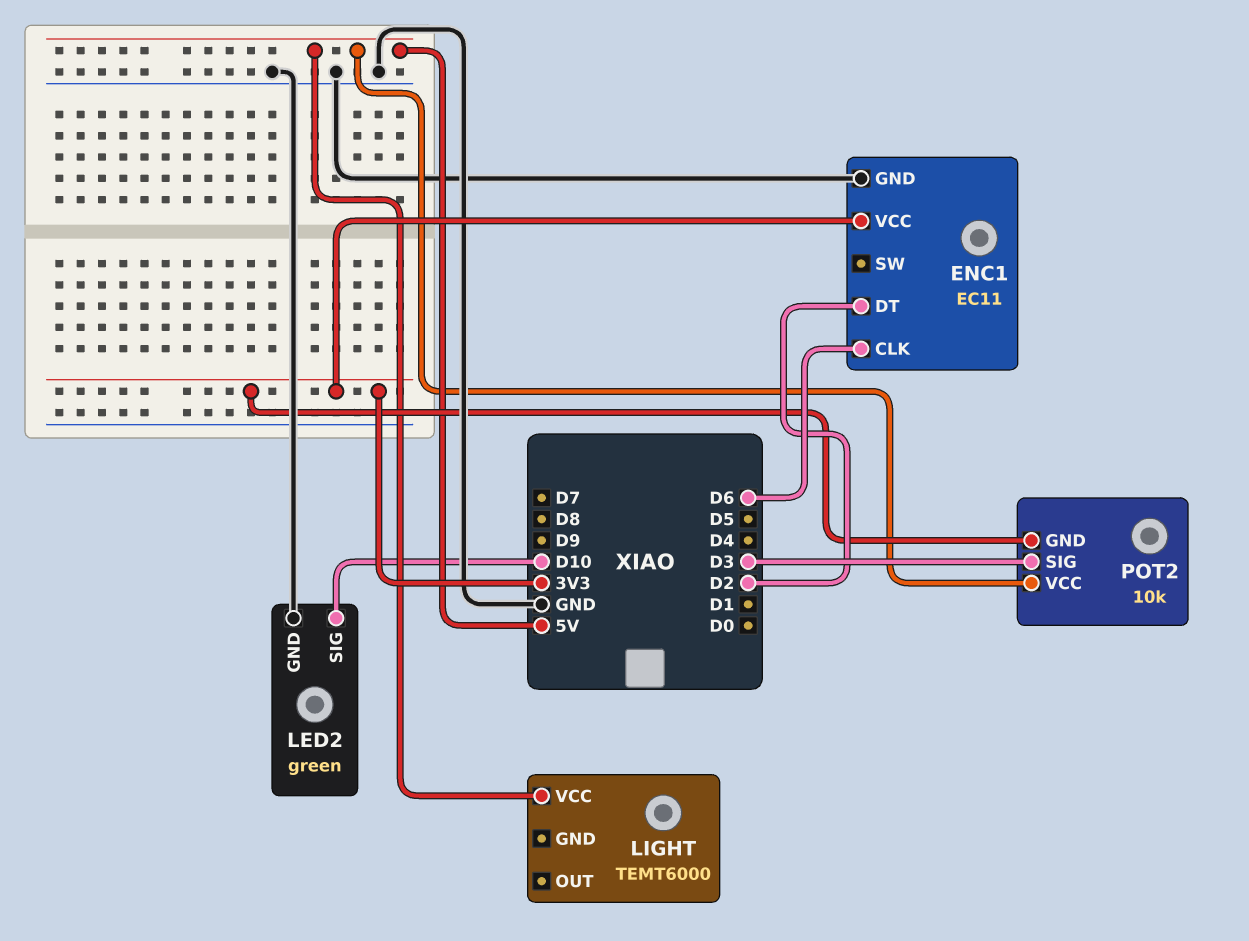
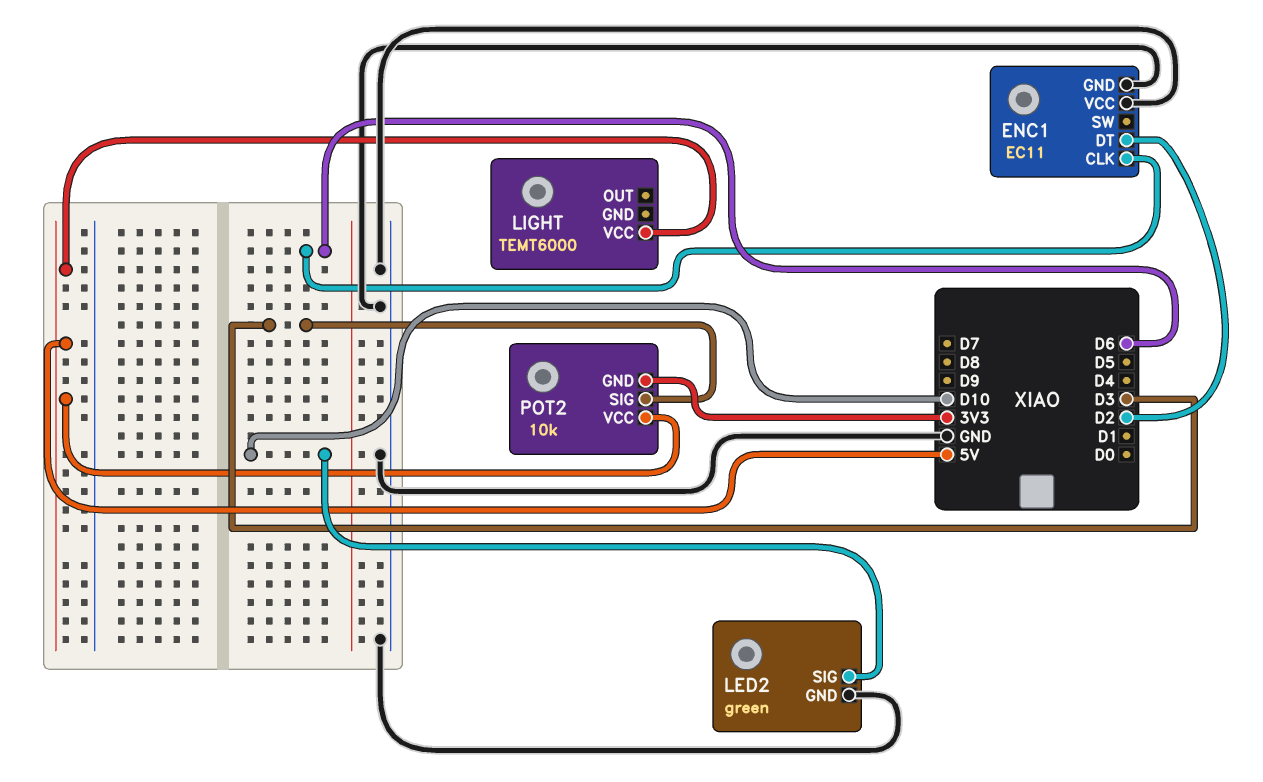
ENC1 pin VCC: 3V3 -> GND

